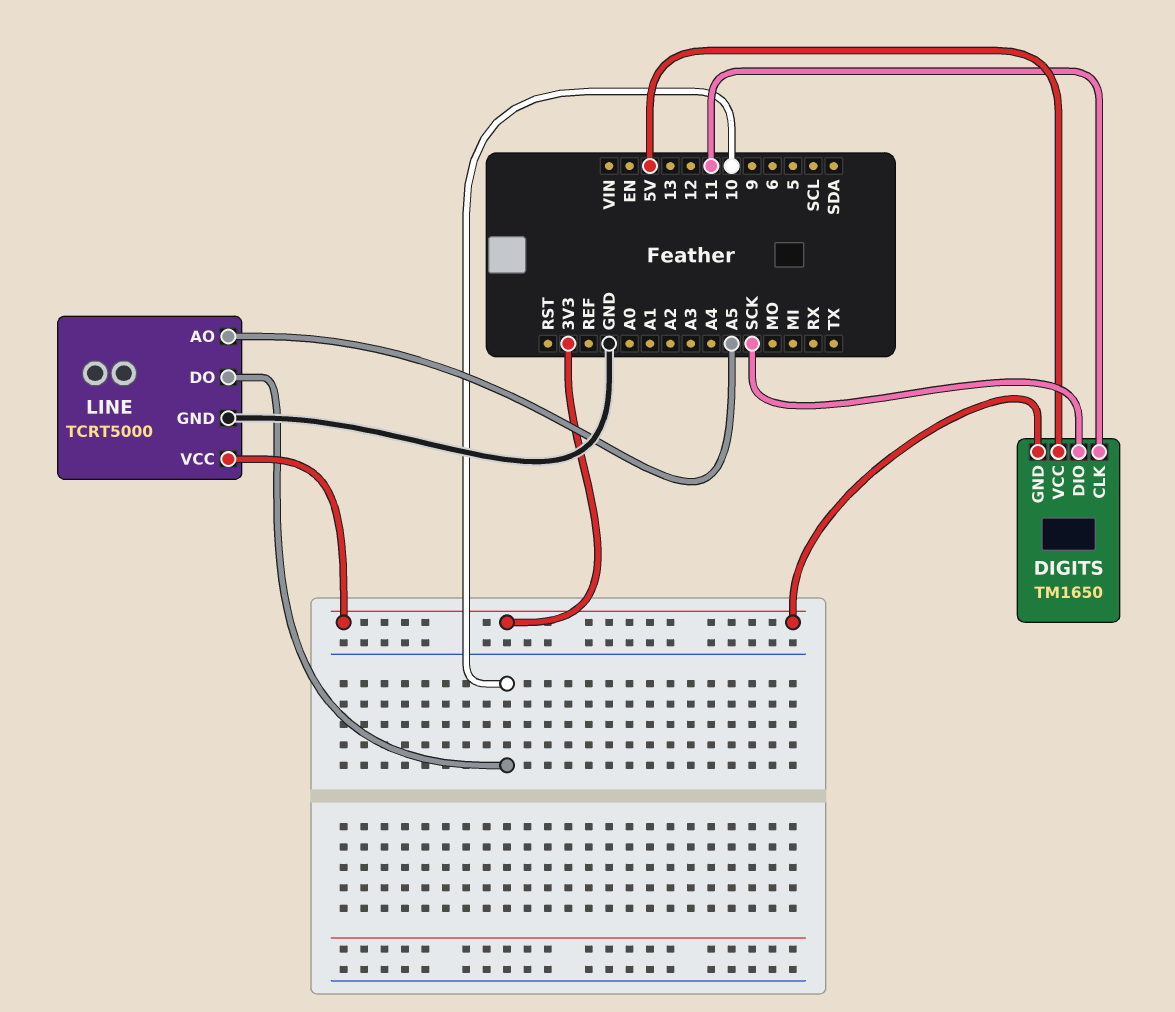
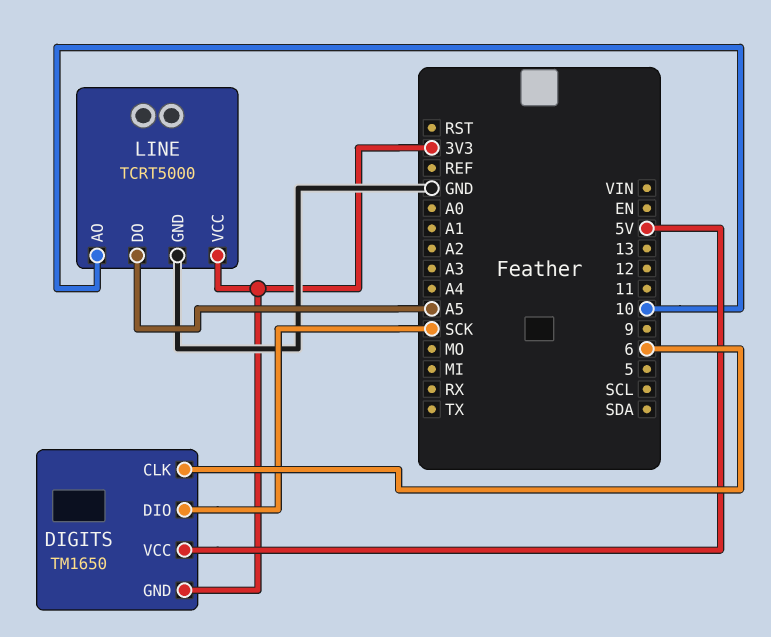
DIGITS pin CLK: 11 -> 6
LINE pin AO: A5 -> 10
LINE pin DO: 10 -> A5

